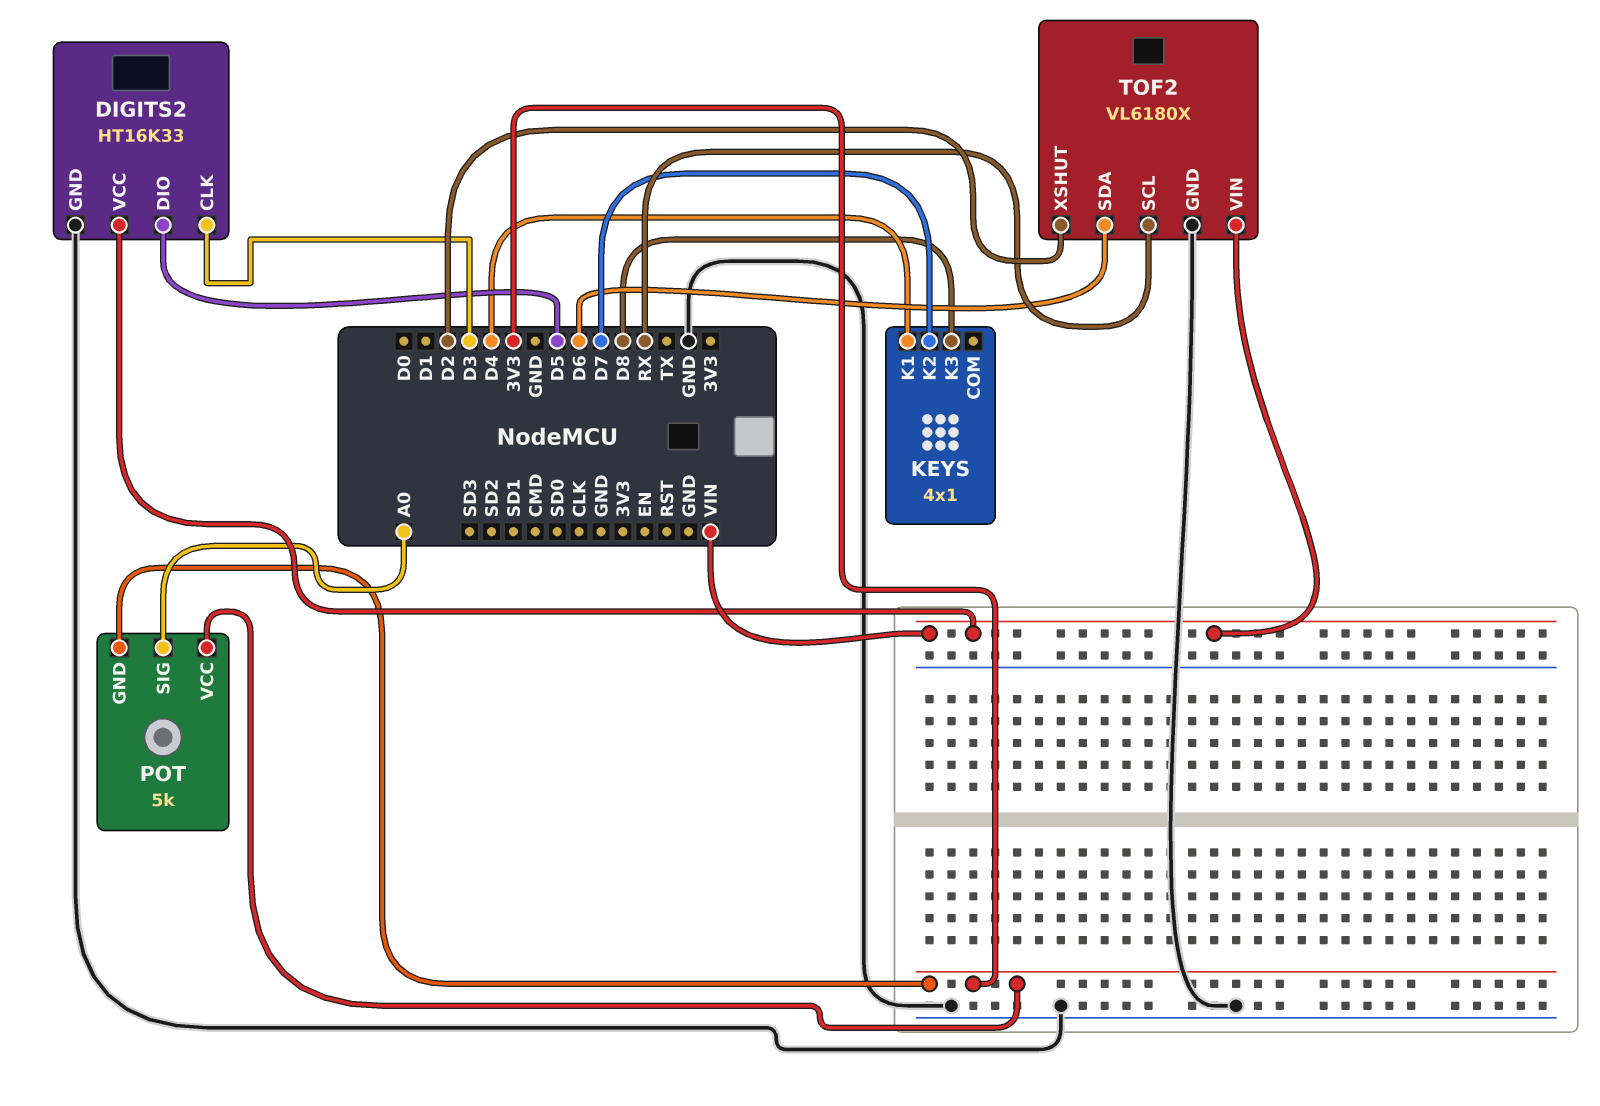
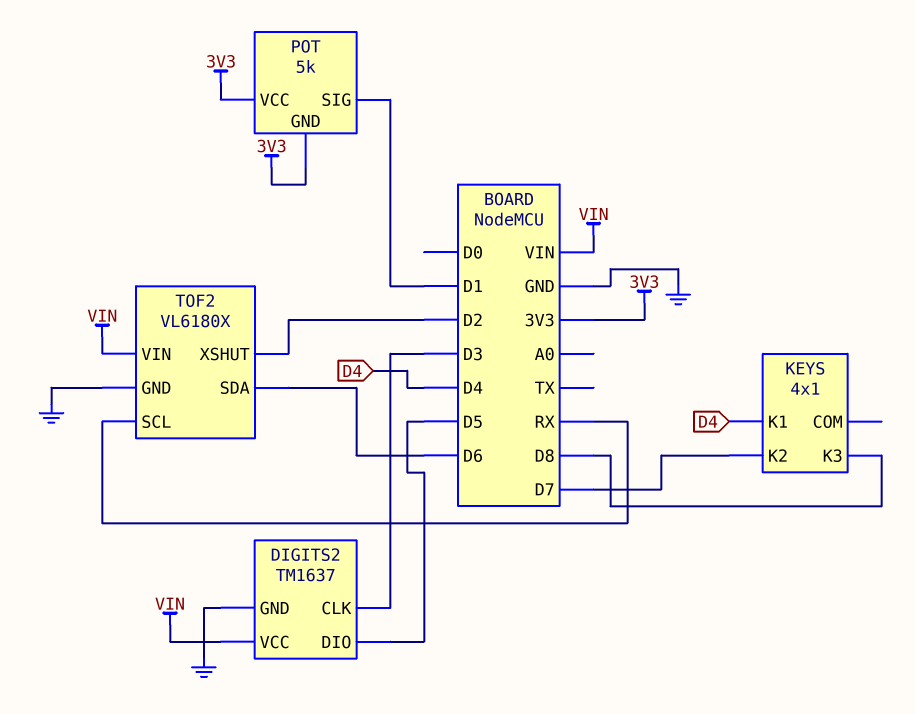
DIGITS2: HT16K33 -> TM1637
POT pin SIG: A0 -> D1

